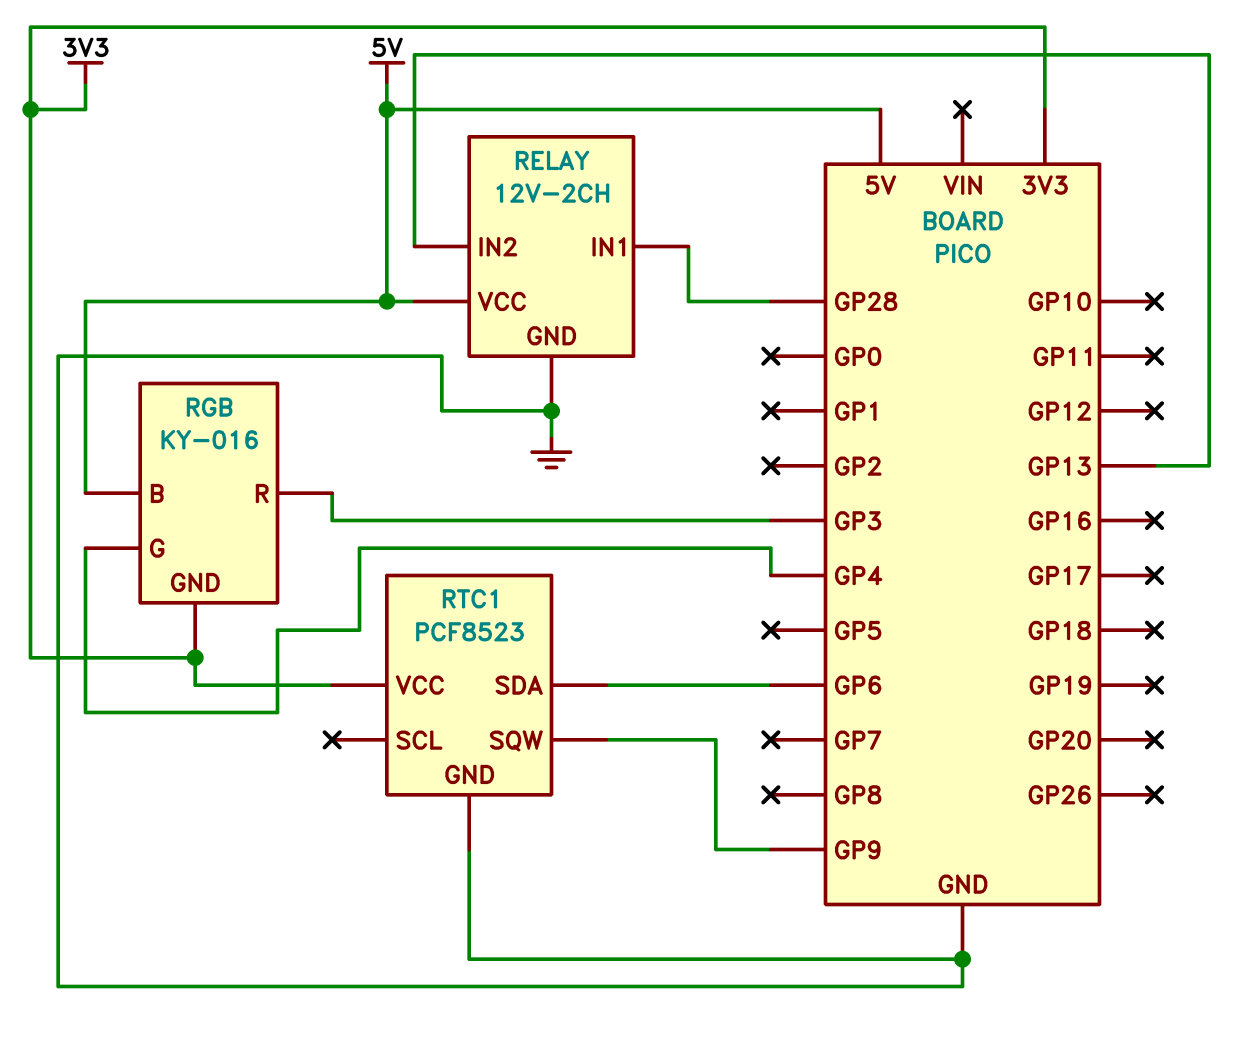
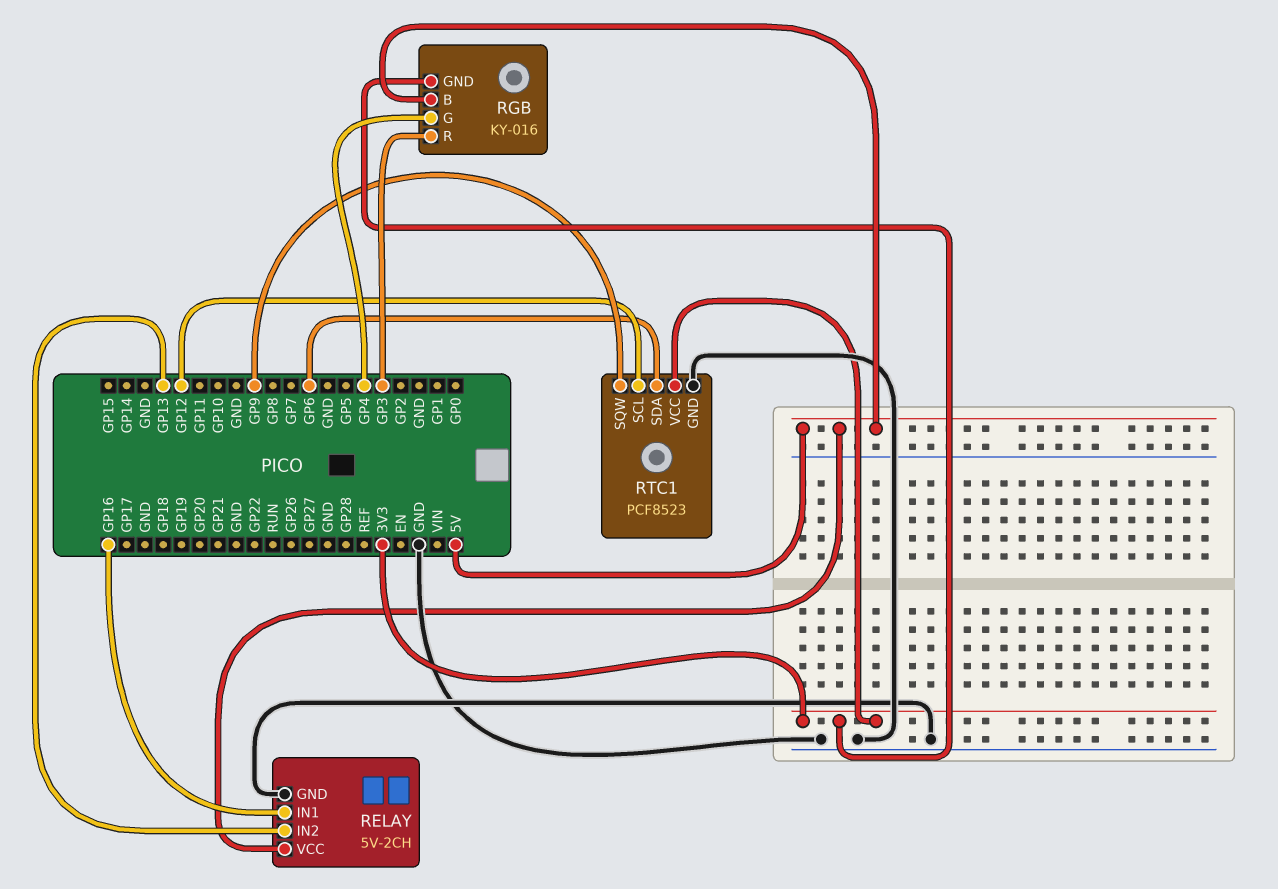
RELAY: 12V-2CH -> 5V-2CH
RELAY pin IN1: GP28 -> GP16
RTC1 pin SCL: none -> GP12

